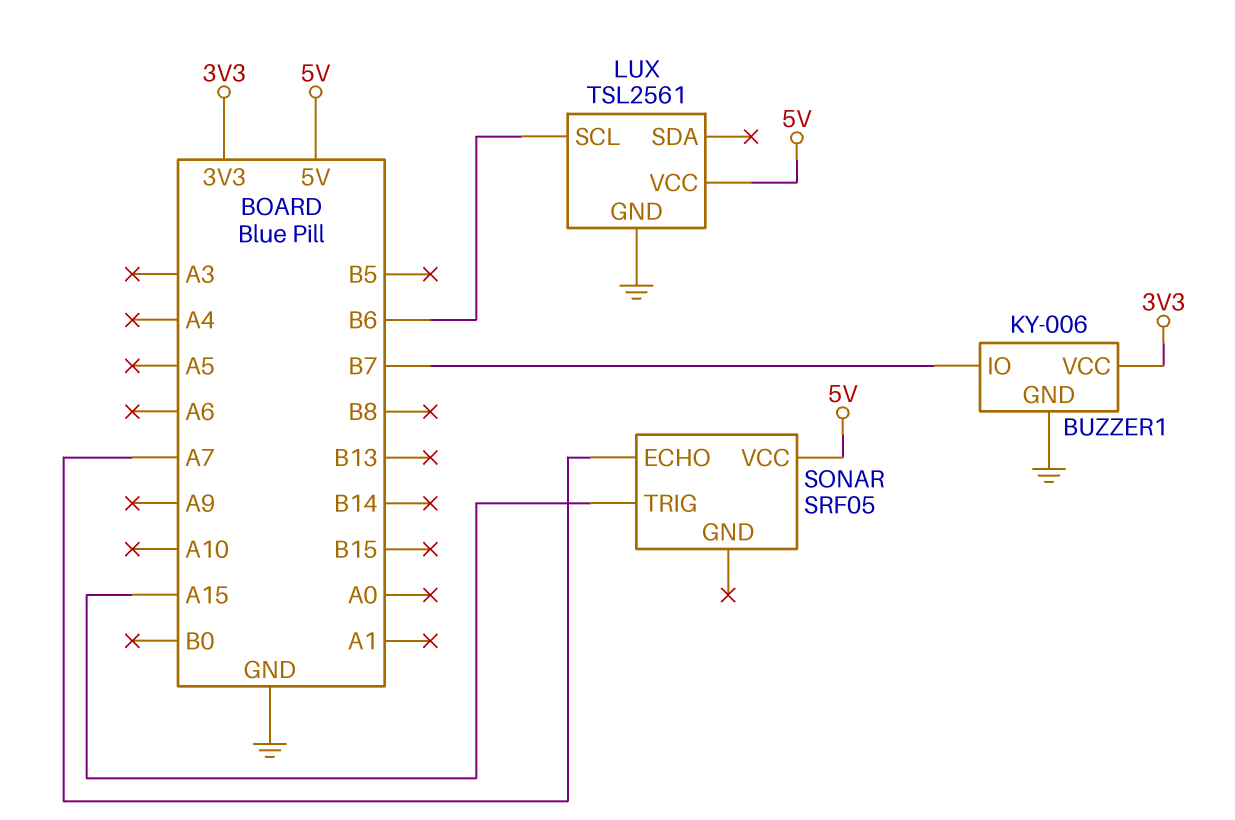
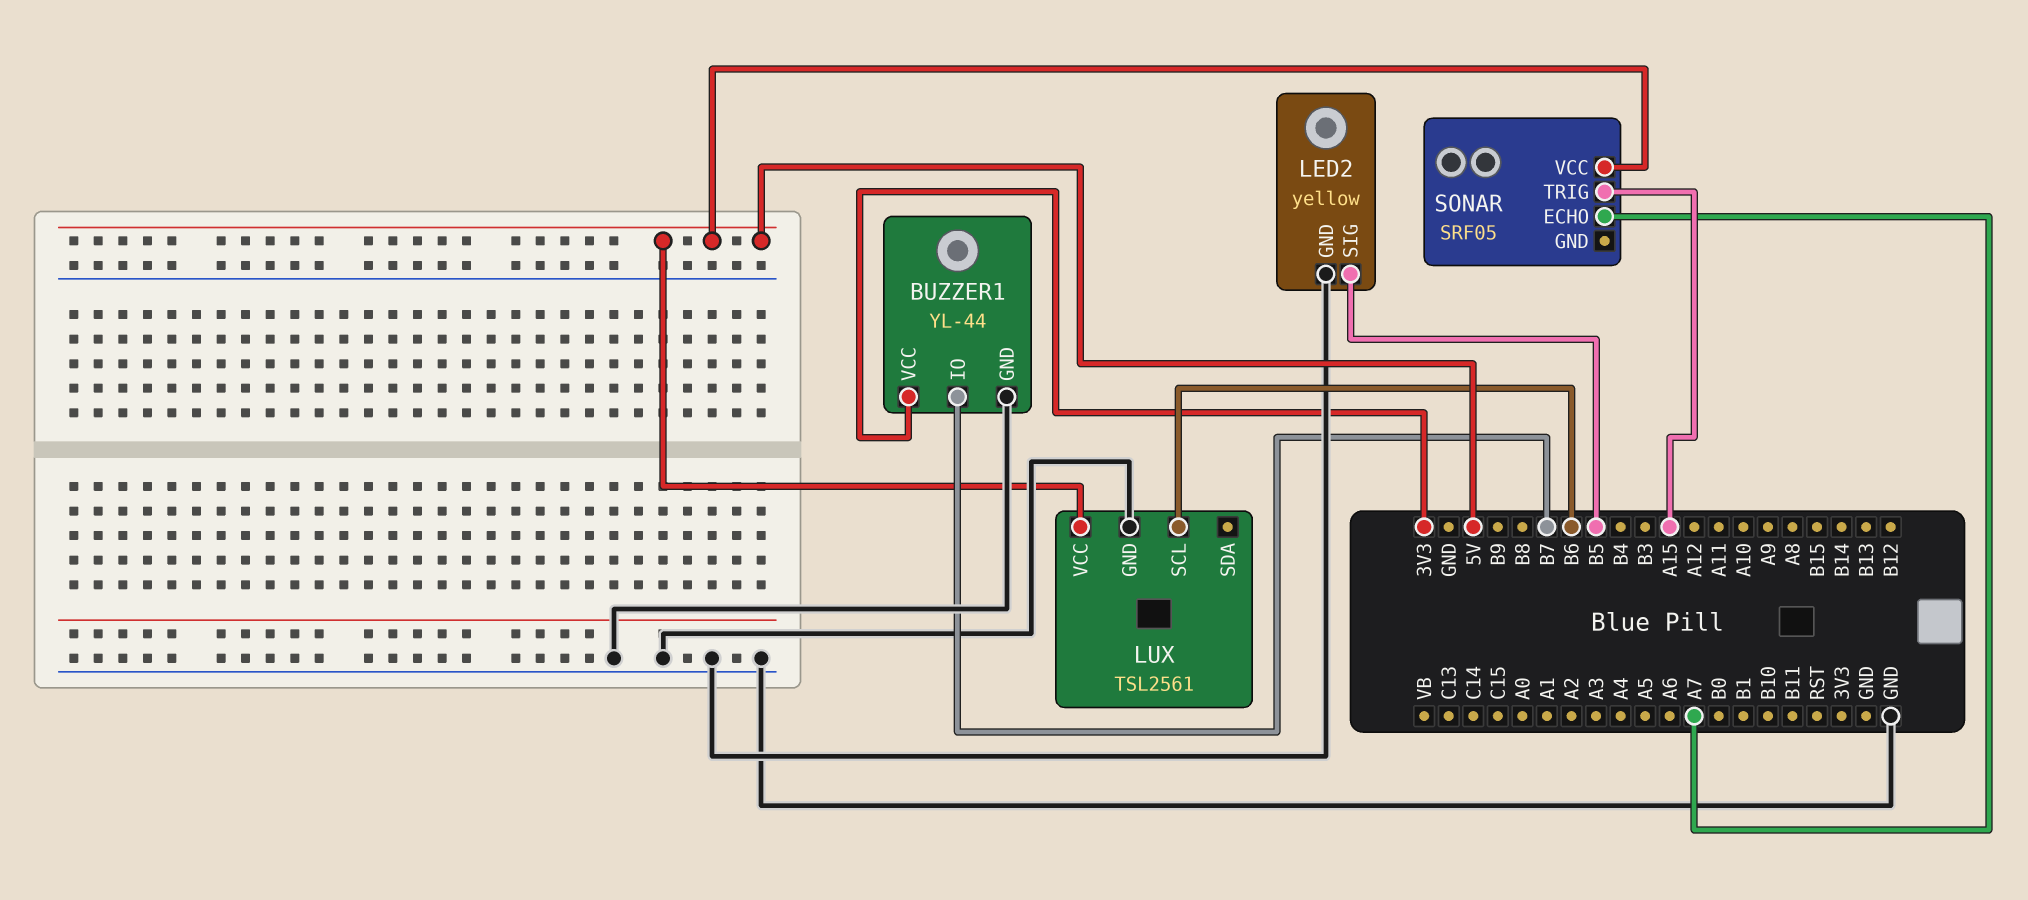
BUZZER1: KY-006 -> YL-44
LED2: none -> yellow
LED2 pin GND: none -> GND
LED2 pin SIG: none -> B5

